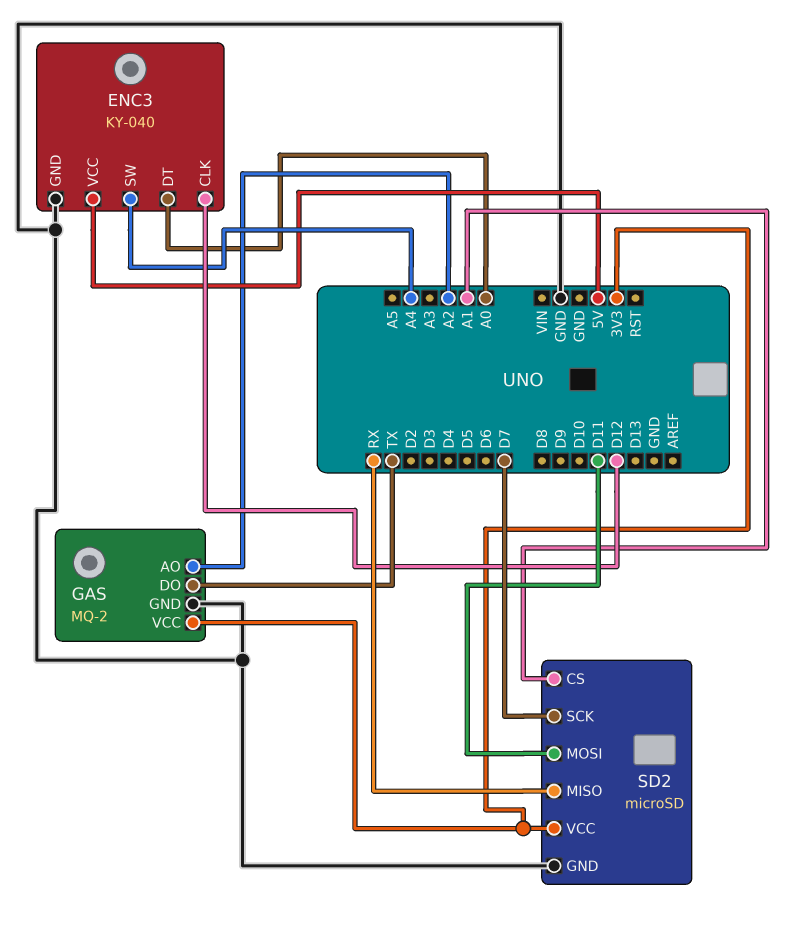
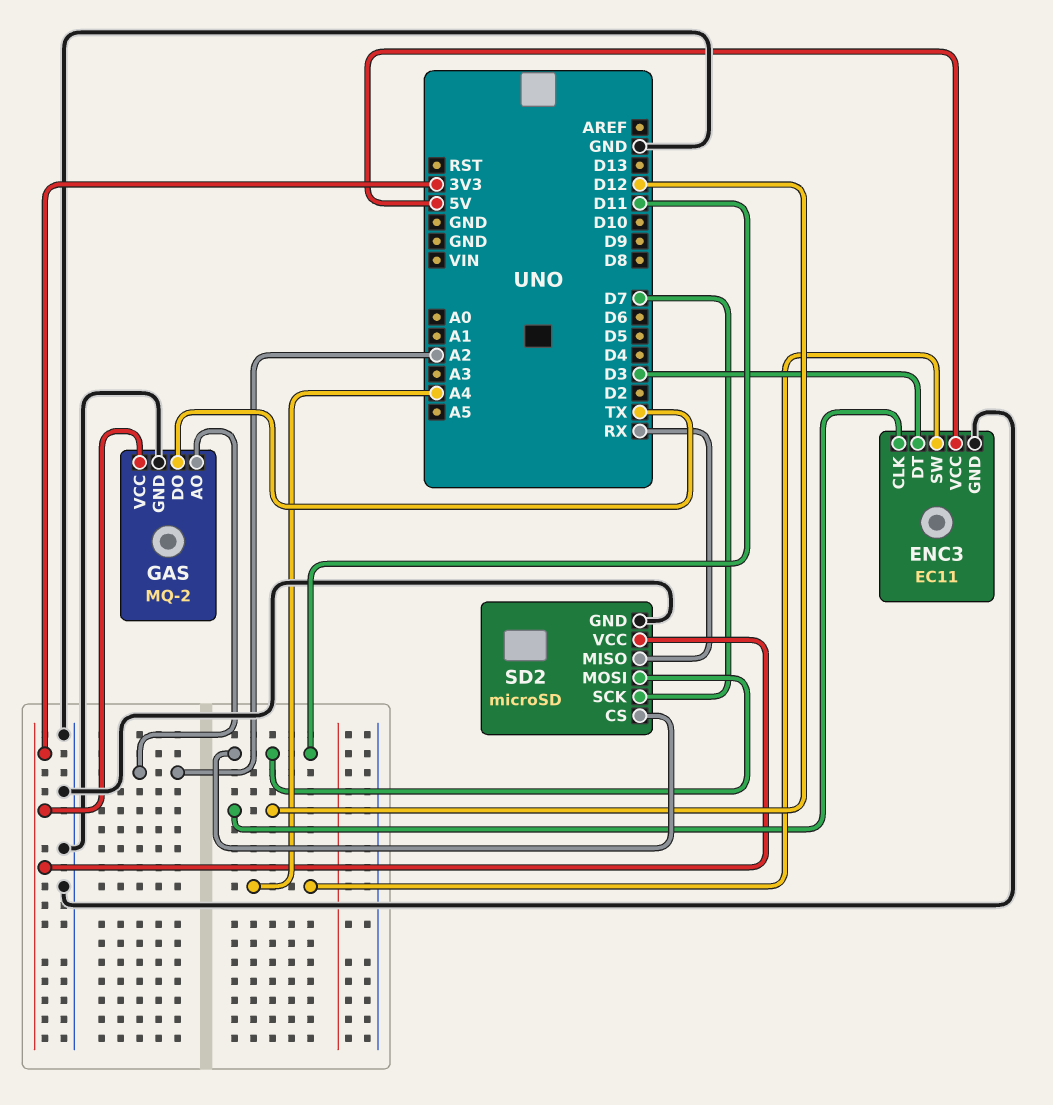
ENC3: KY-040 -> EC11
ENC3 pin DT: A0 -> D3
SD2 pin CS: A1 -> D11

